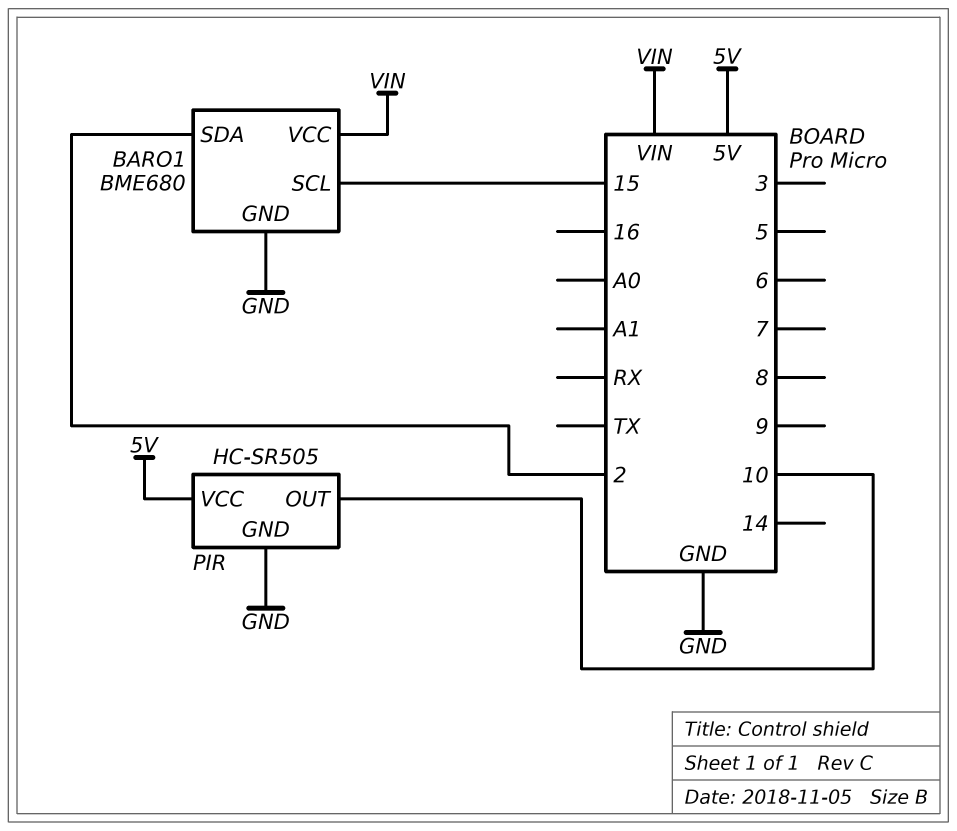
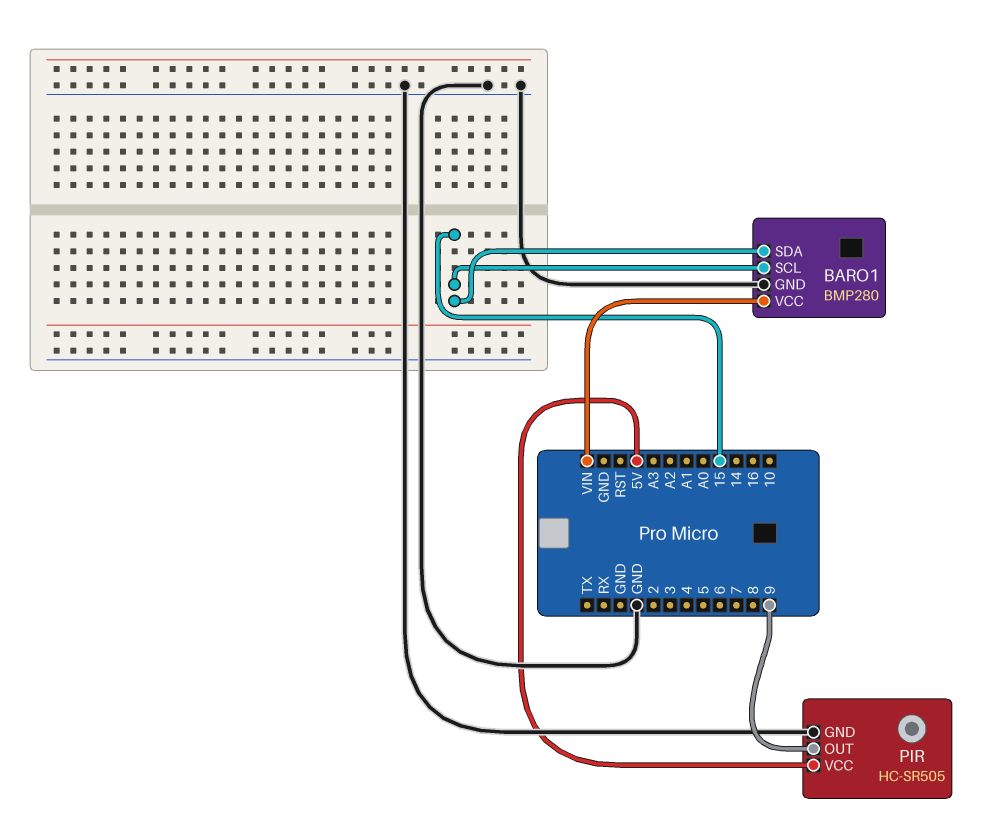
BARO1: BME680 -> BMP280
BARO1 pin SDA: 2 -> 15
PIR pin OUT: 10 -> 9

